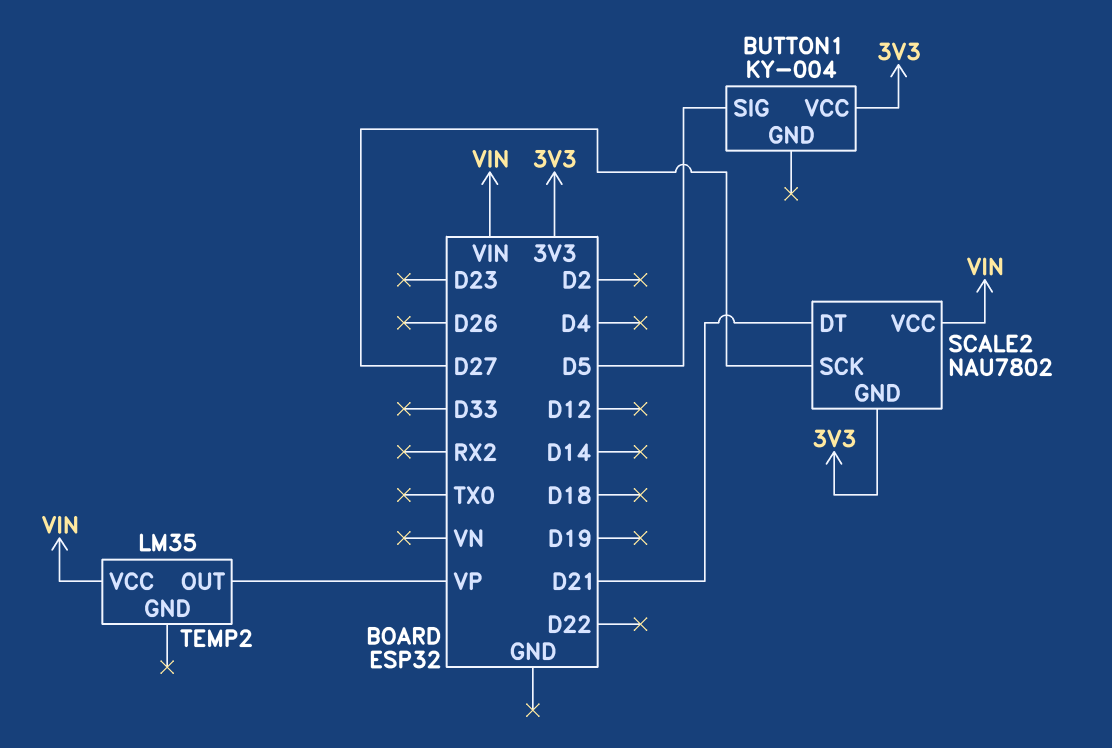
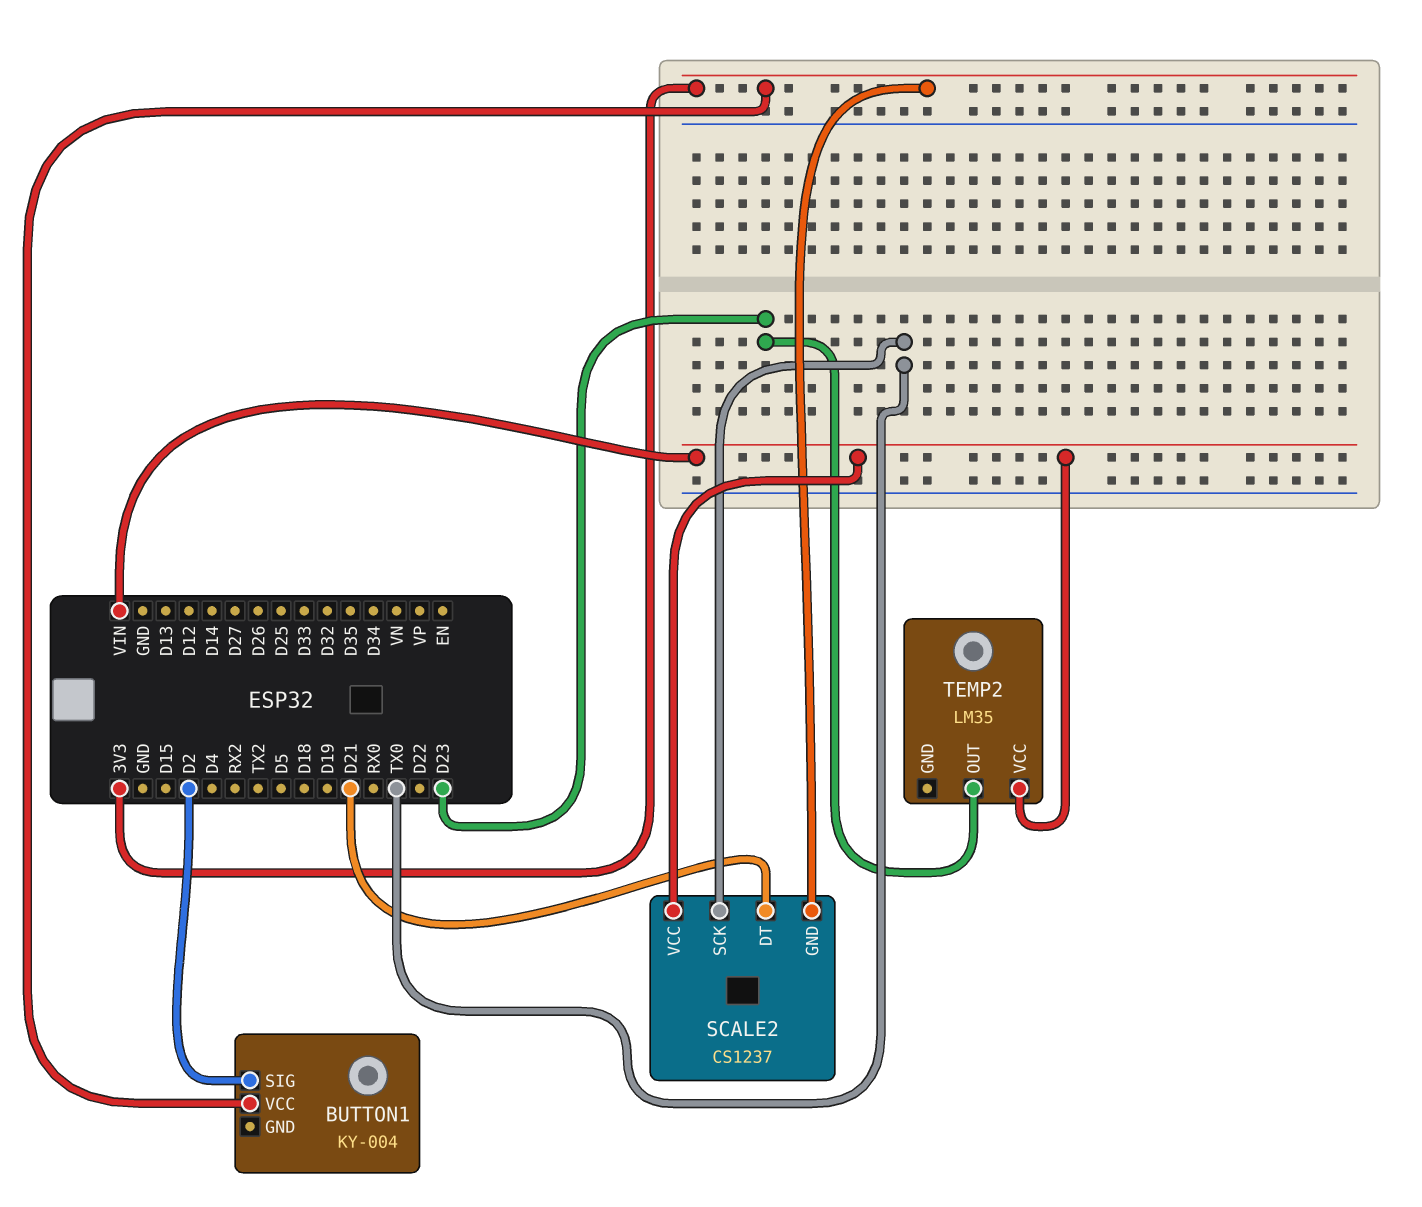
BUTTON1 pin SIG: D5 -> D2
SCALE2: NAU7802 -> CS1237
SCALE2 pin SCK: D27 -> TX0
TEMP2 pin OUT: VP -> D23

